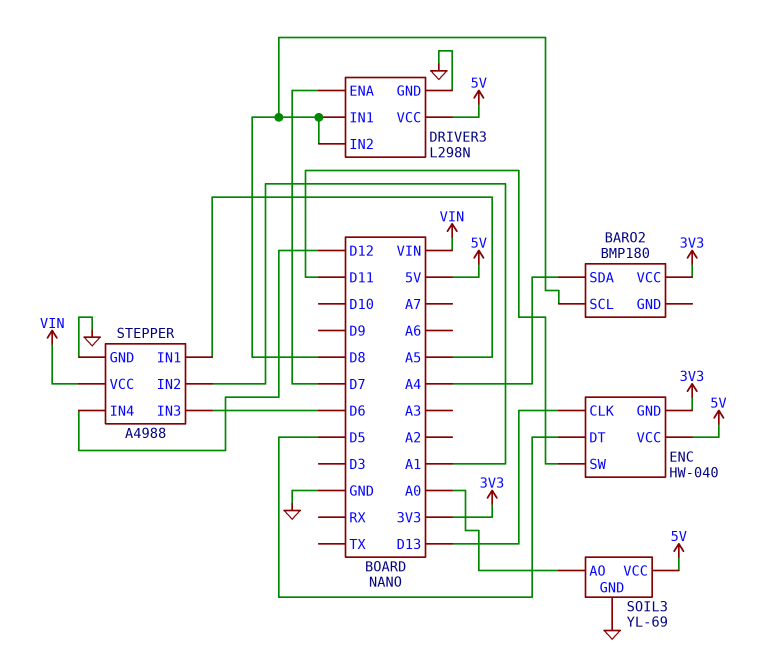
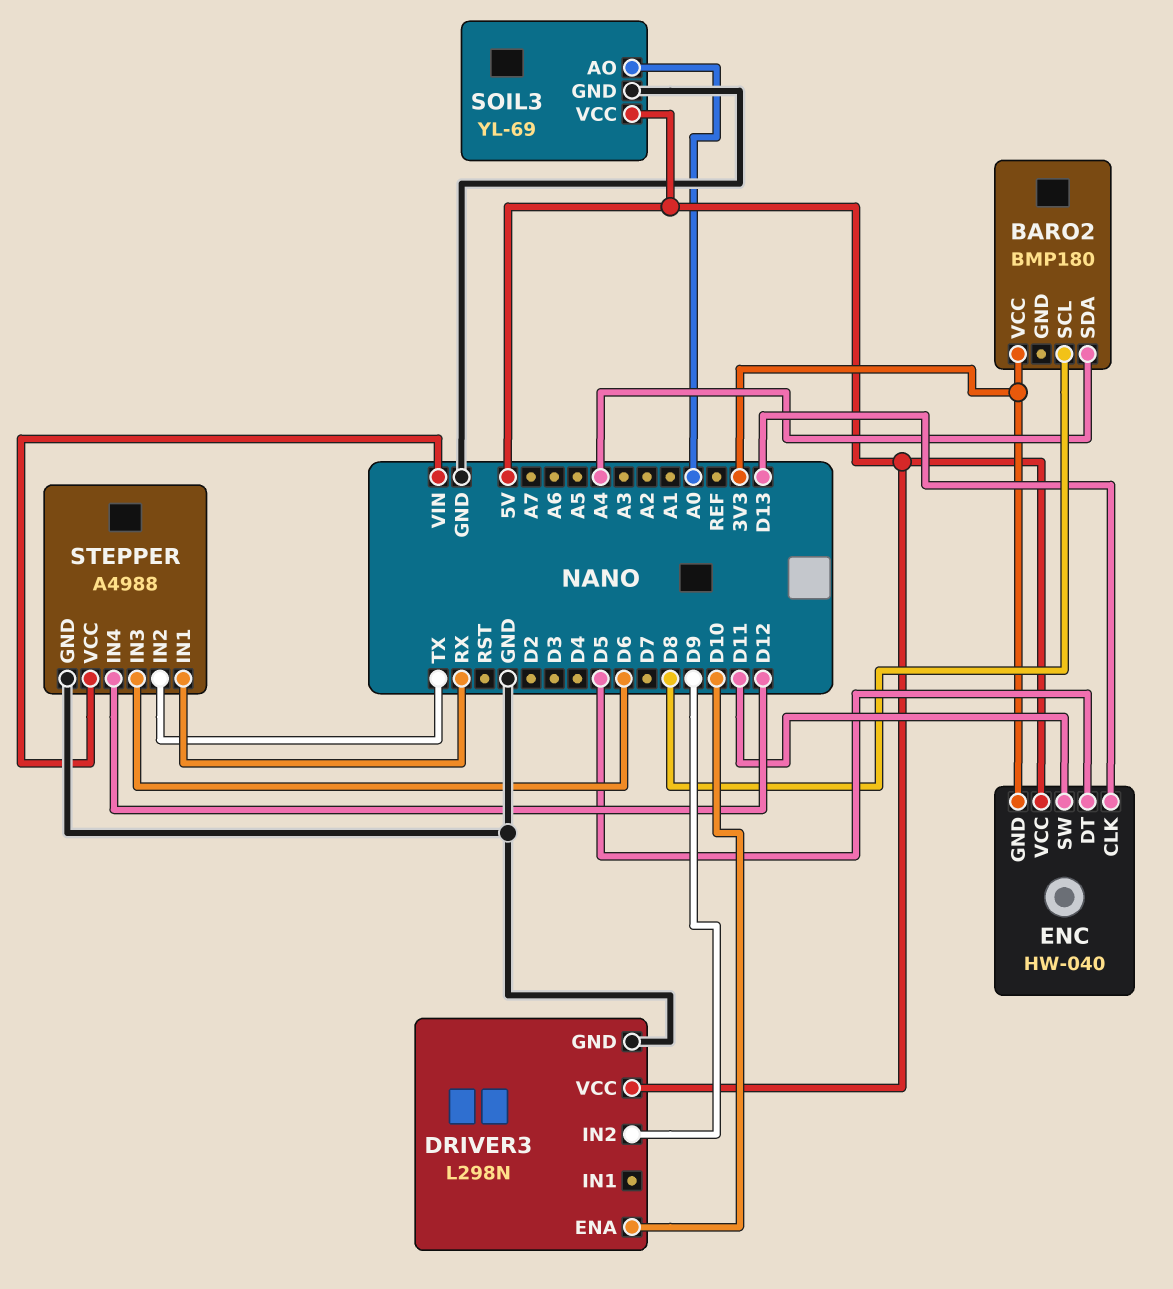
DRIVER3 pin ENA: D7 -> D10
DRIVER3 pin IN1: D8 -> none
DRIVER3 pin IN2: D8 -> D9
STEPPER pin IN1: A5 -> RX
STEPPER pin IN2: A1 -> TX

